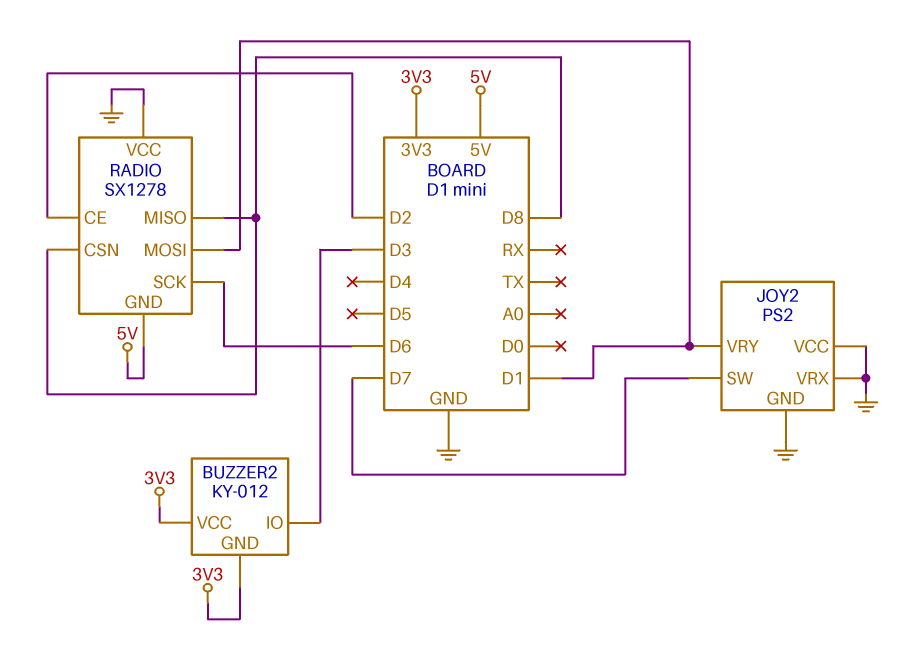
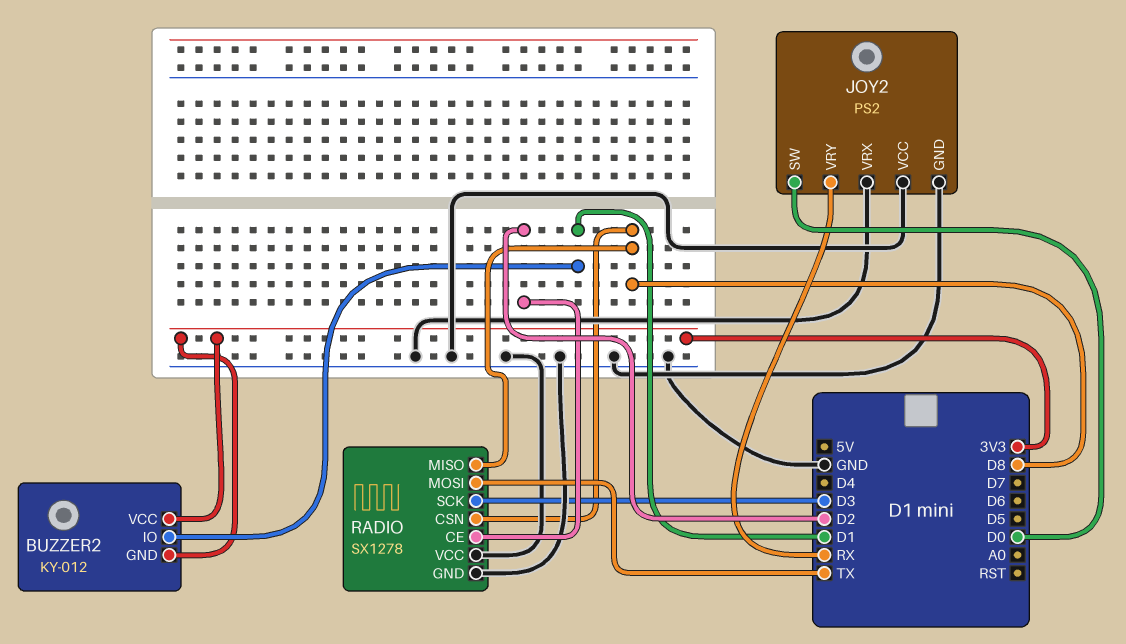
BUZZER2 pin IO: D3 -> D1
JOY2 pin SW: D7 -> D0
JOY2 pin VRY: D1 -> RX
RADIO pin GND: 5V -> GND
RADIO pin MOSI: D1 -> TX
RADIO pin SCK: D6 -> D3

